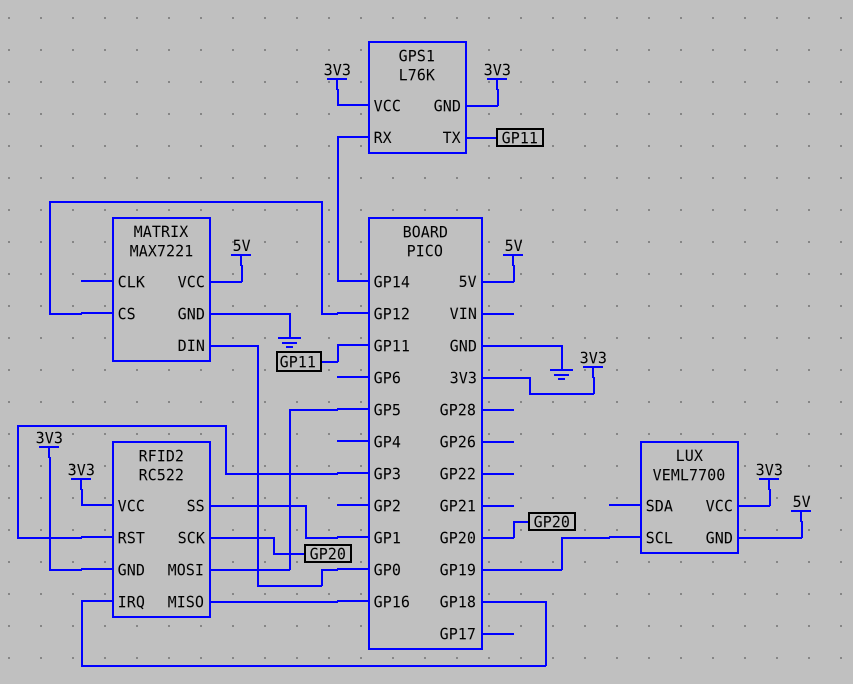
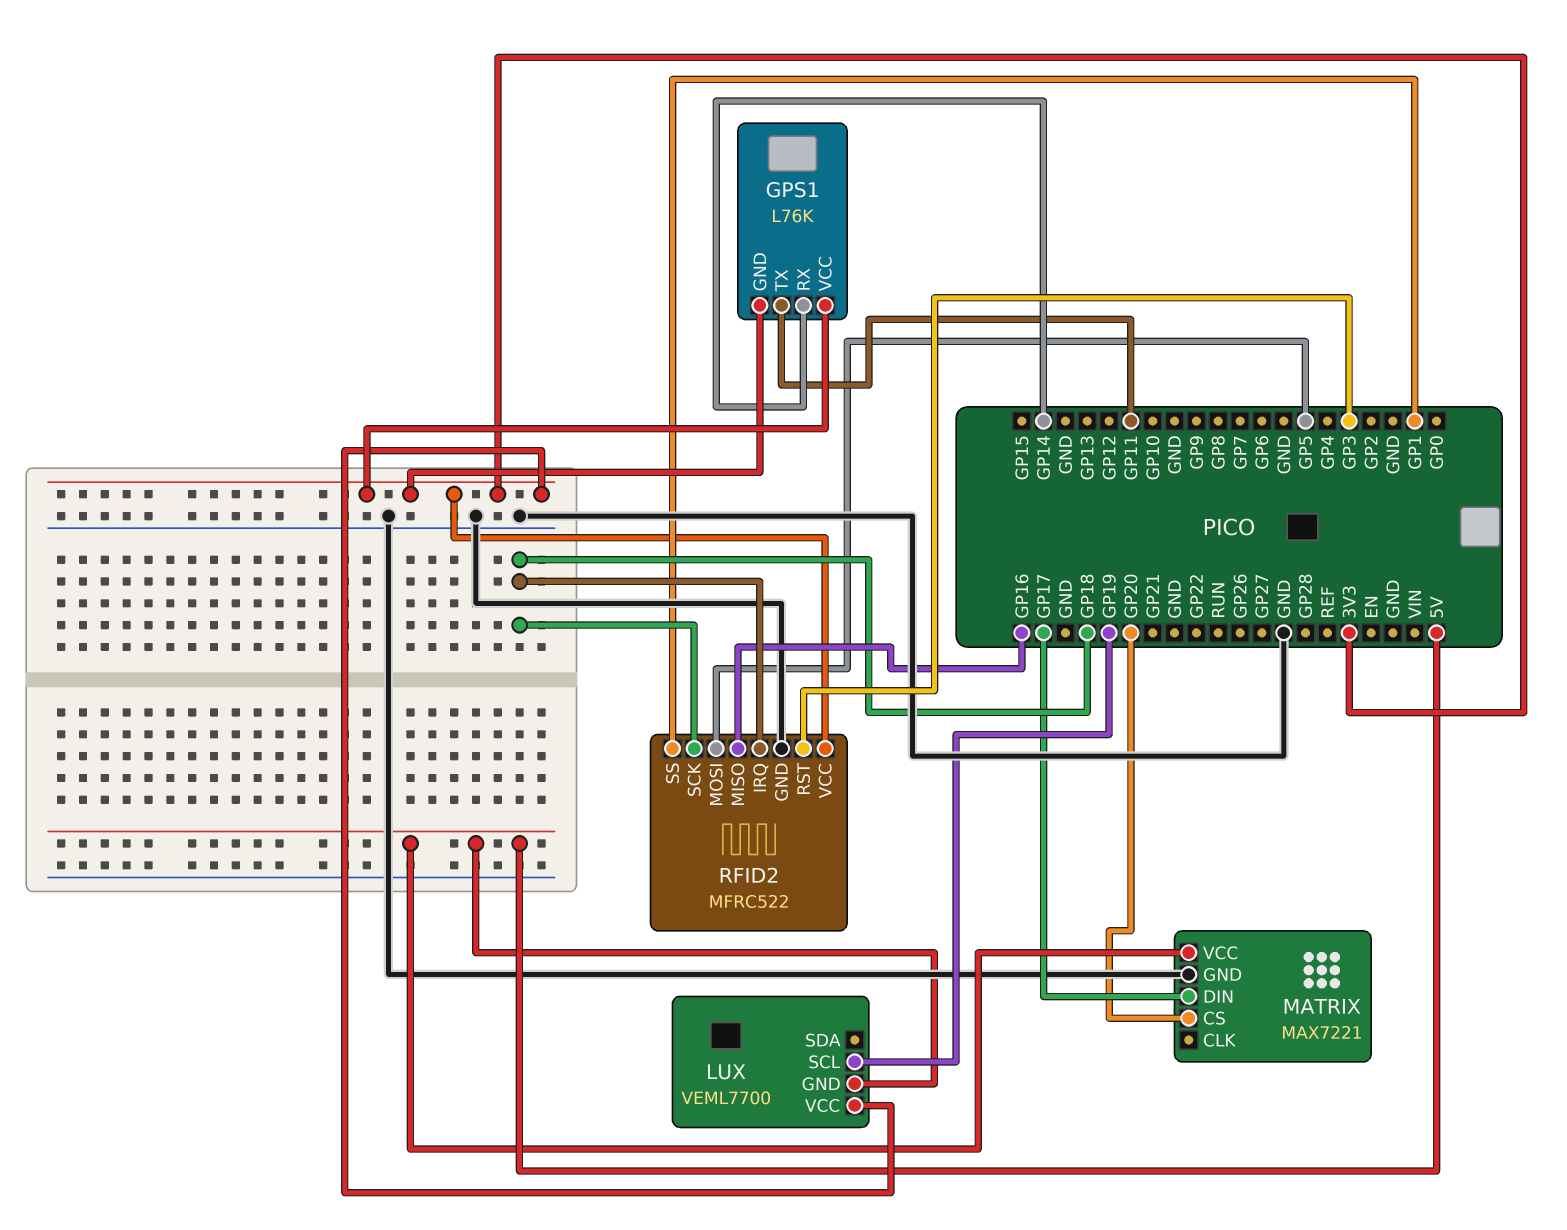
MATRIX pin CS: GP12 -> GP20
MATRIX pin DIN: GP0 -> GP17
RFID2: RC522 -> MFRC522
RFID2 pin GND: 3V3 -> GND
RFID2 pin SCK: GP20 -> GP18

